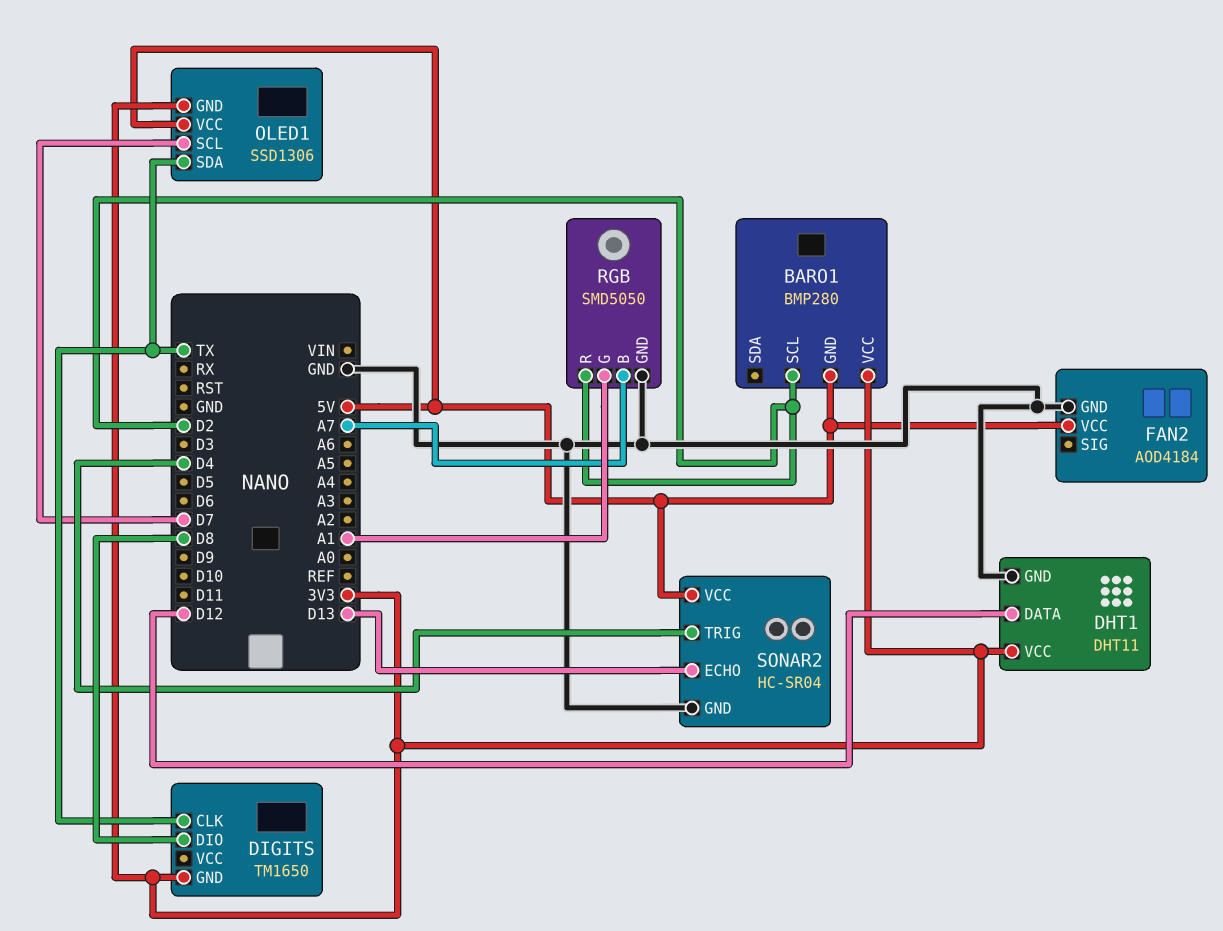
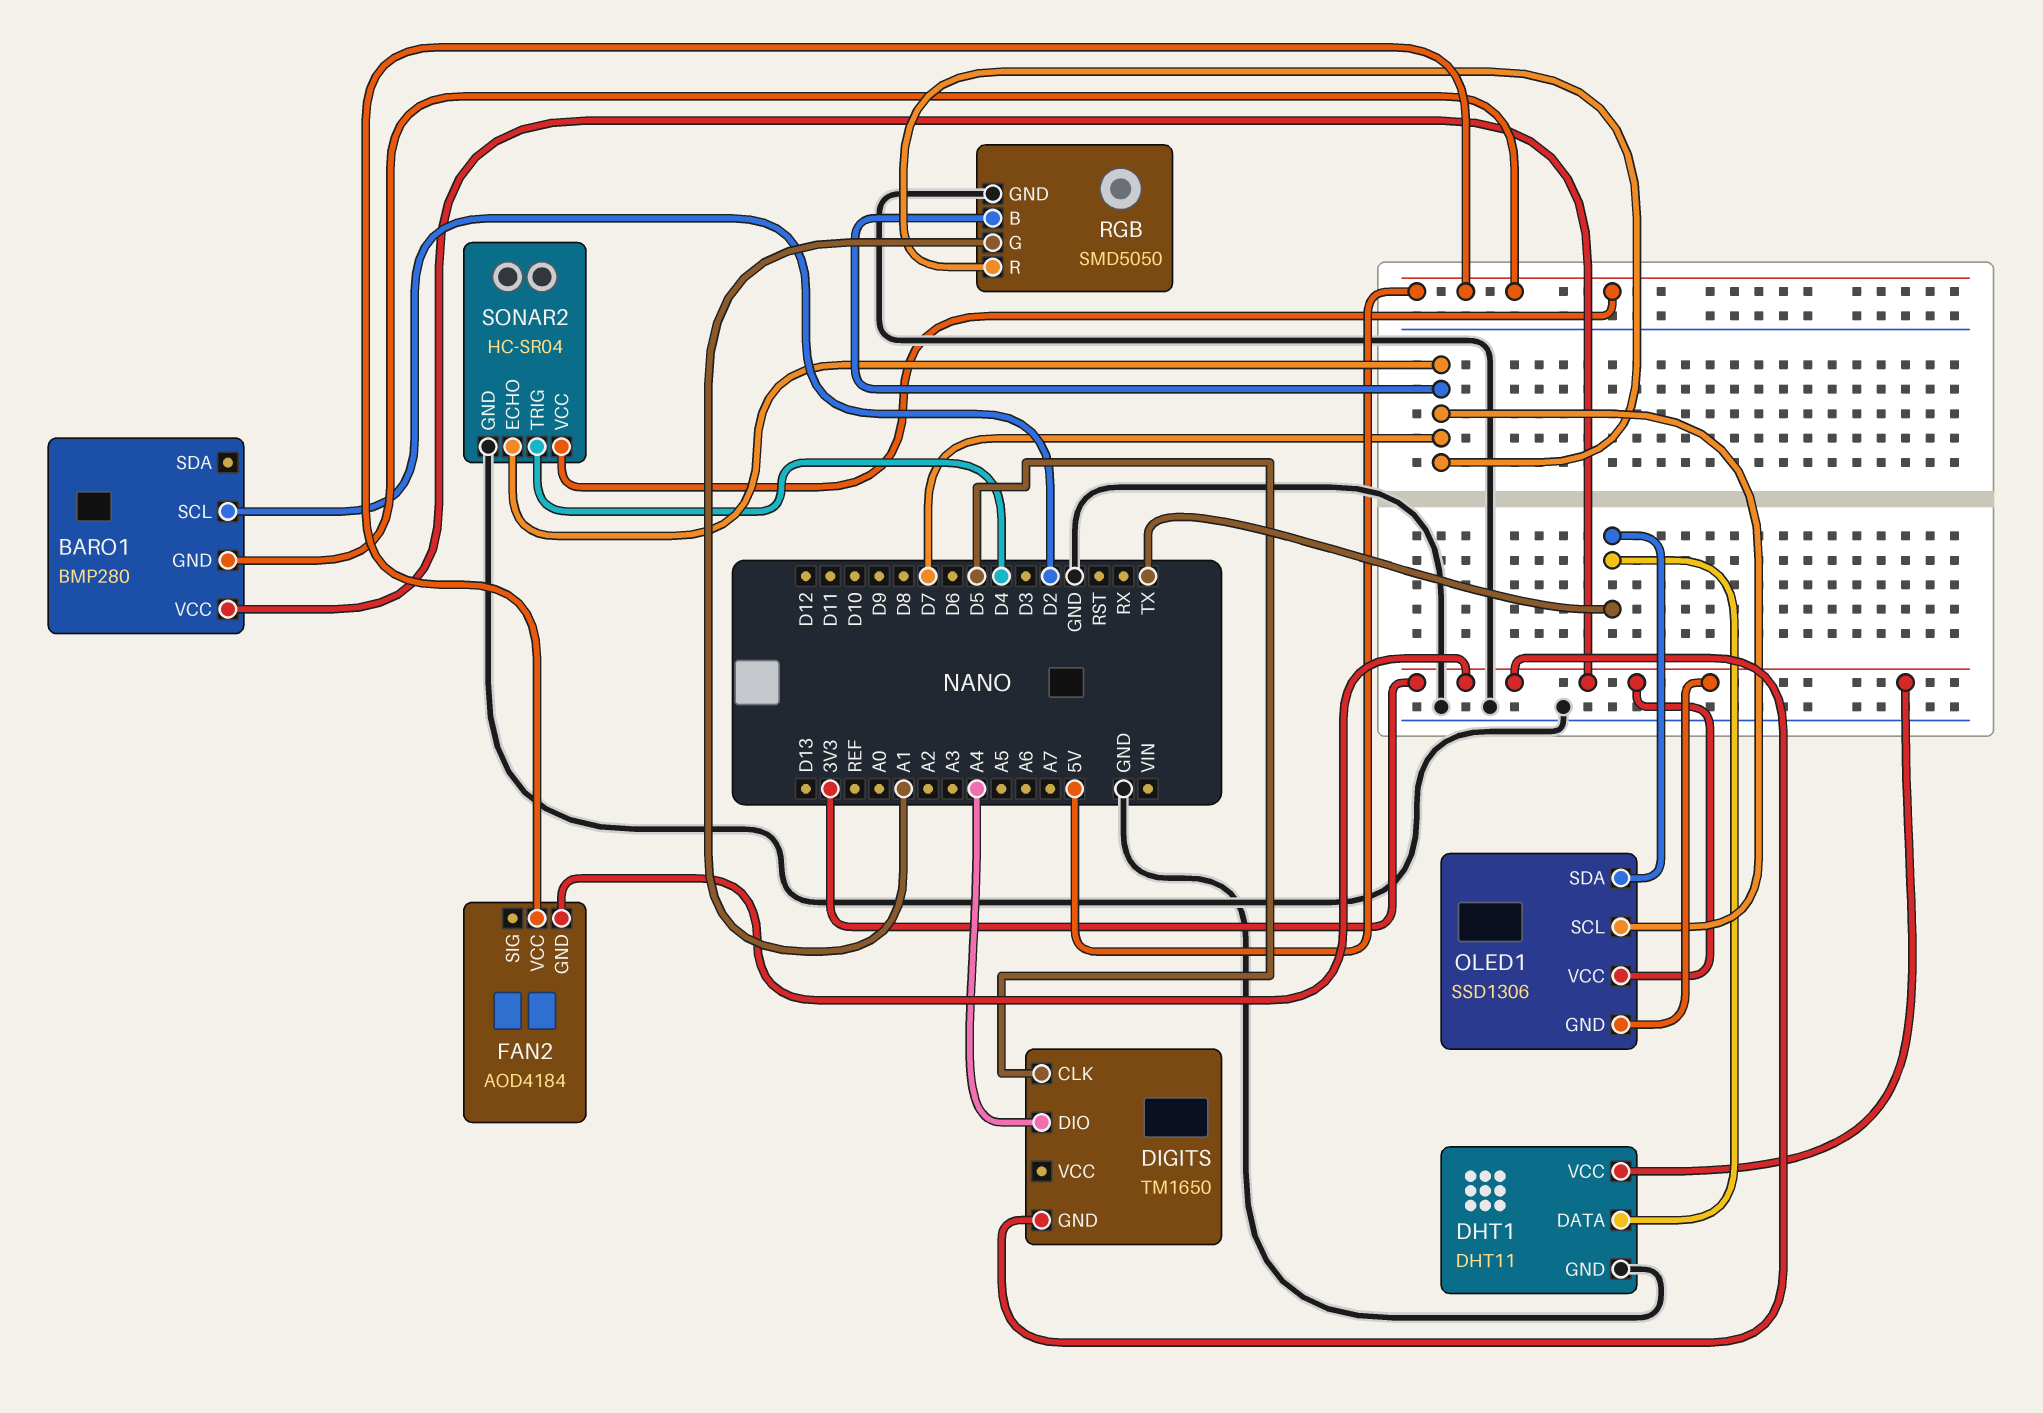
DHT1 pin DATA: D12 -> TX
DIGITS pin CLK: TX -> D5
DIGITS pin DIO: D8 -> A4
FAN2 pin GND: GND -> 3V3
OLED1 pin VCC: 5V -> 3V3
RGB pin B: A7 -> D7
RGB pin R: D2 -> D7
SONAR2 pin ECHO: D13 -> D7

